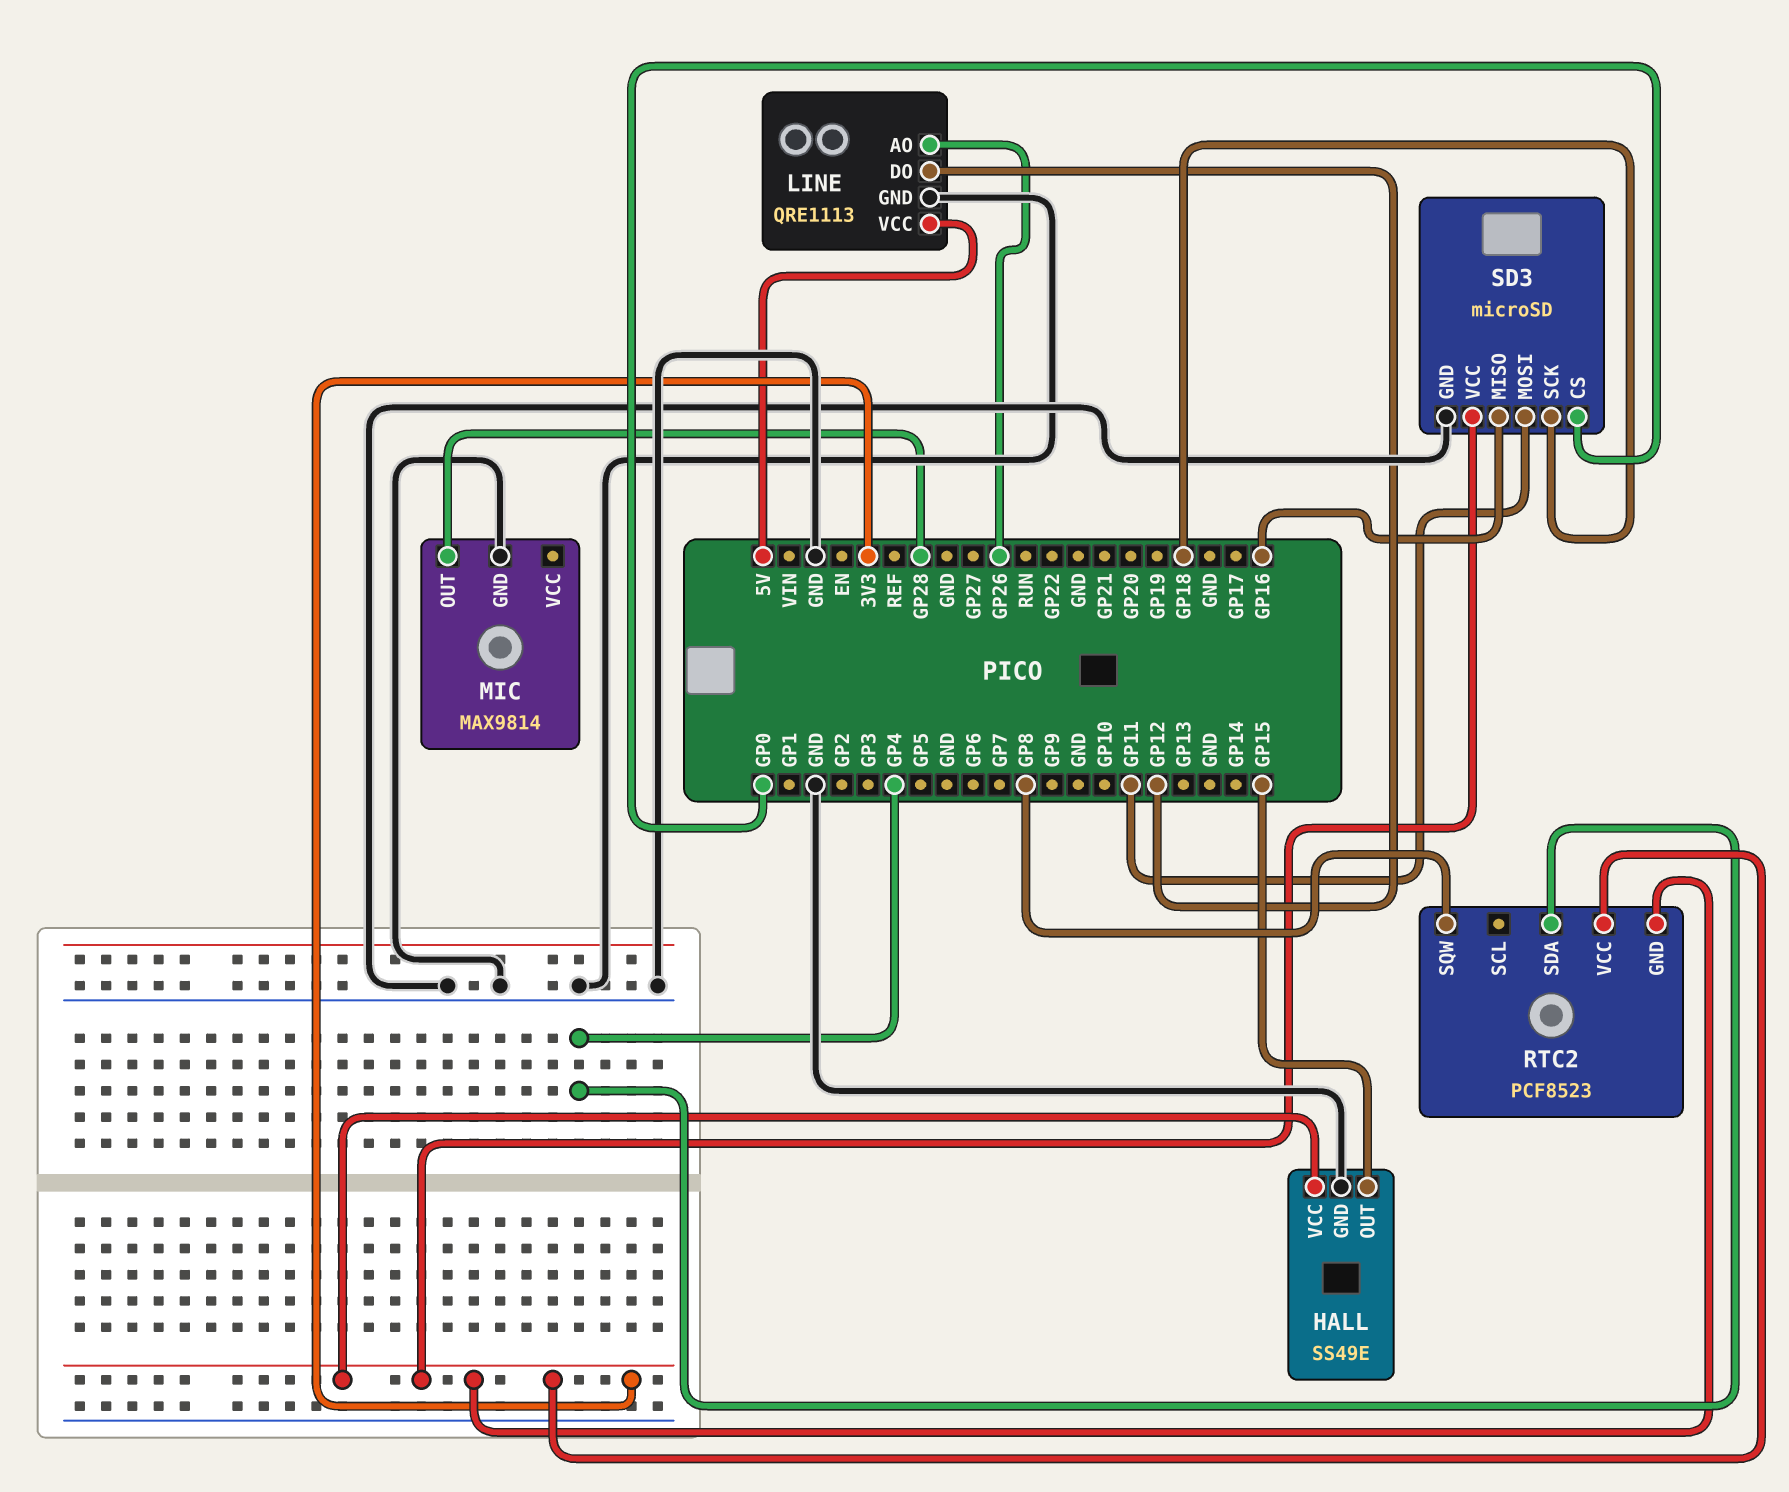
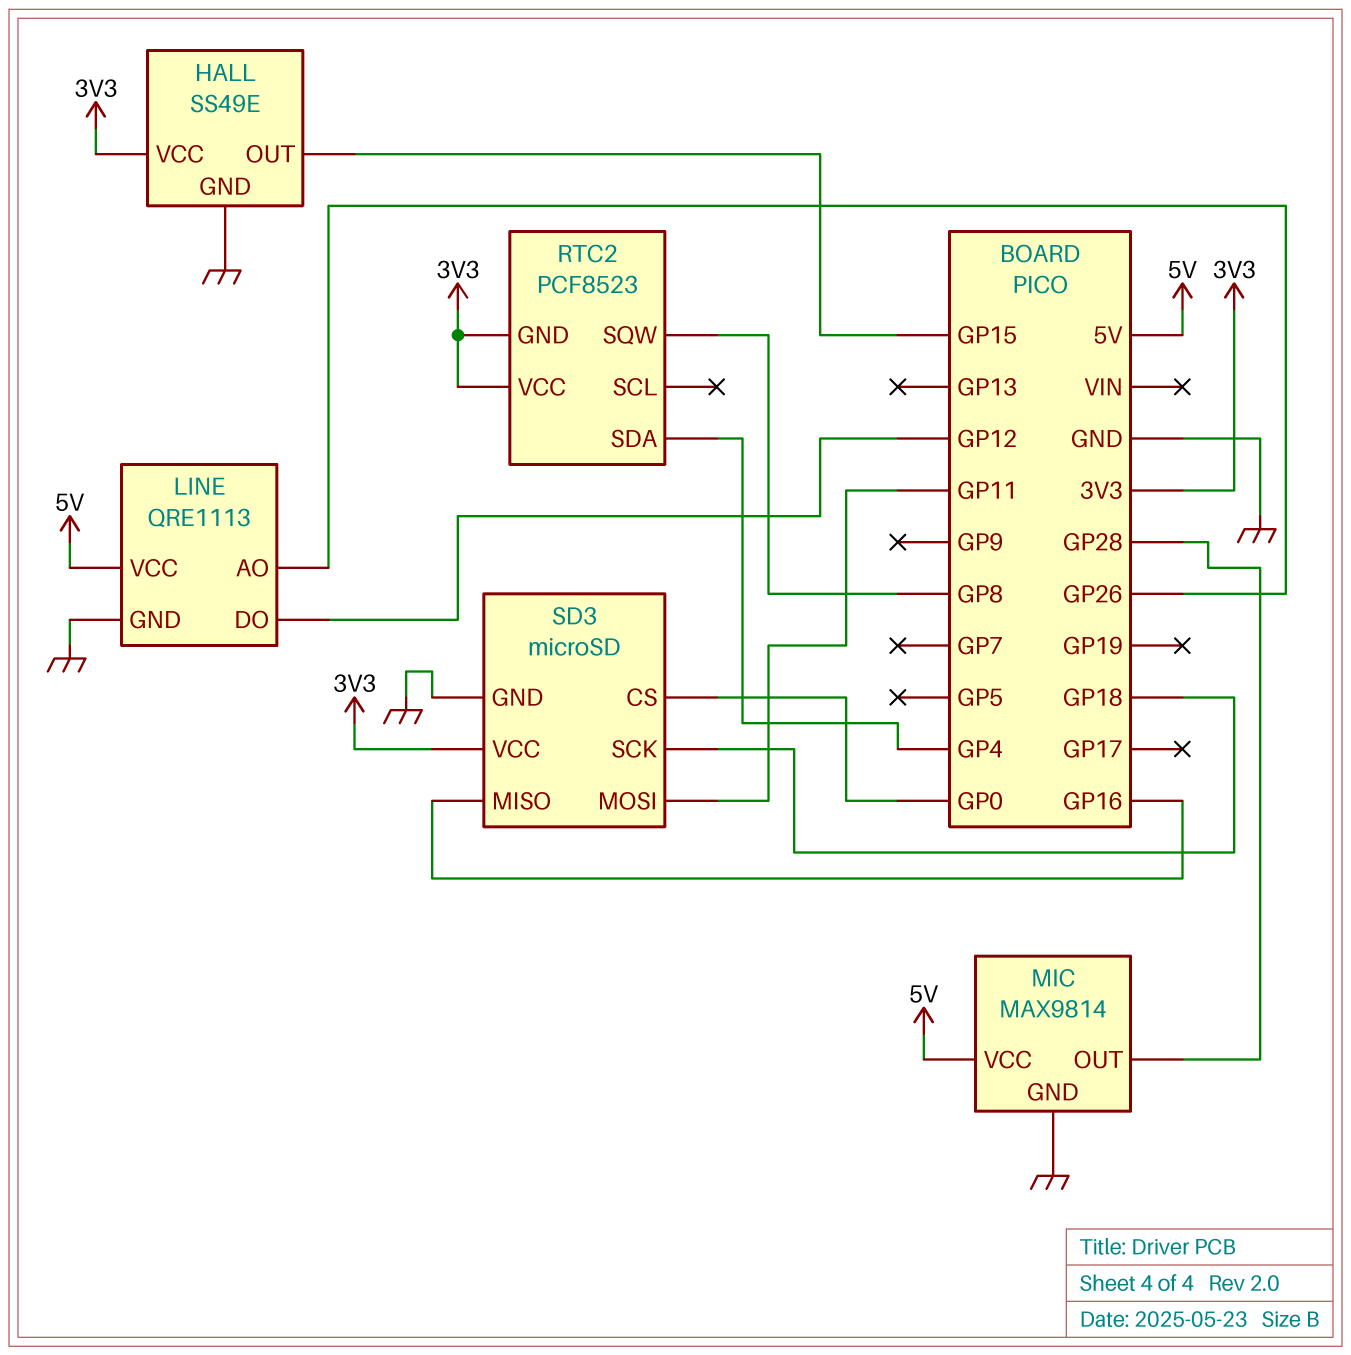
MIC pin VCC: none -> 5V

